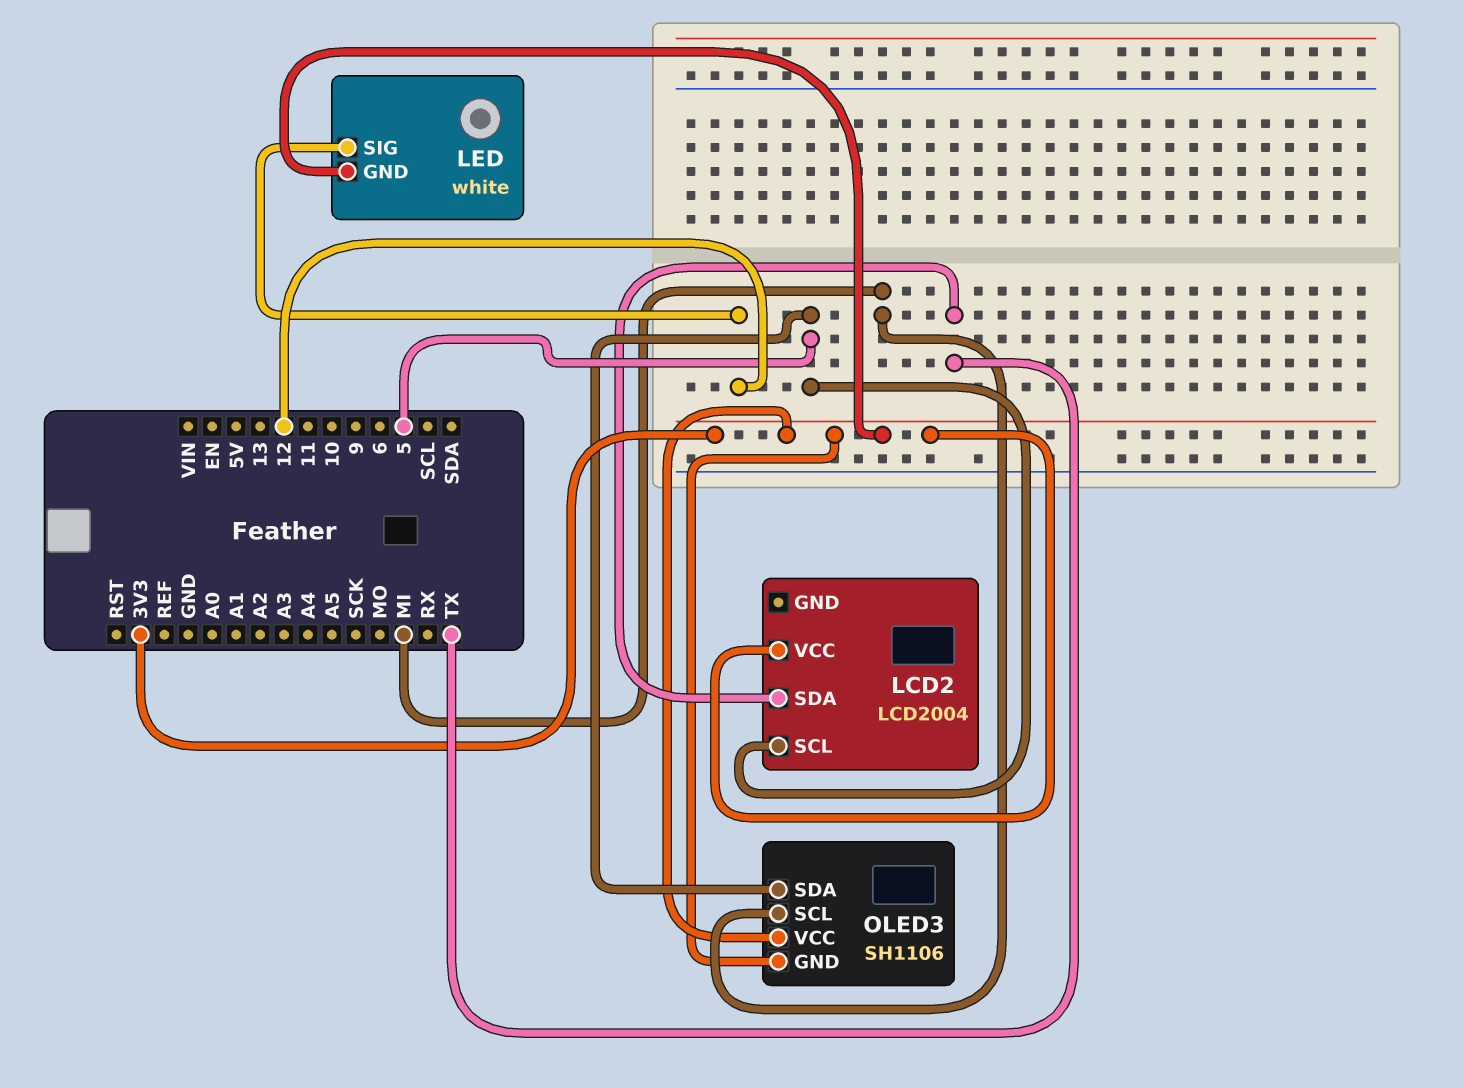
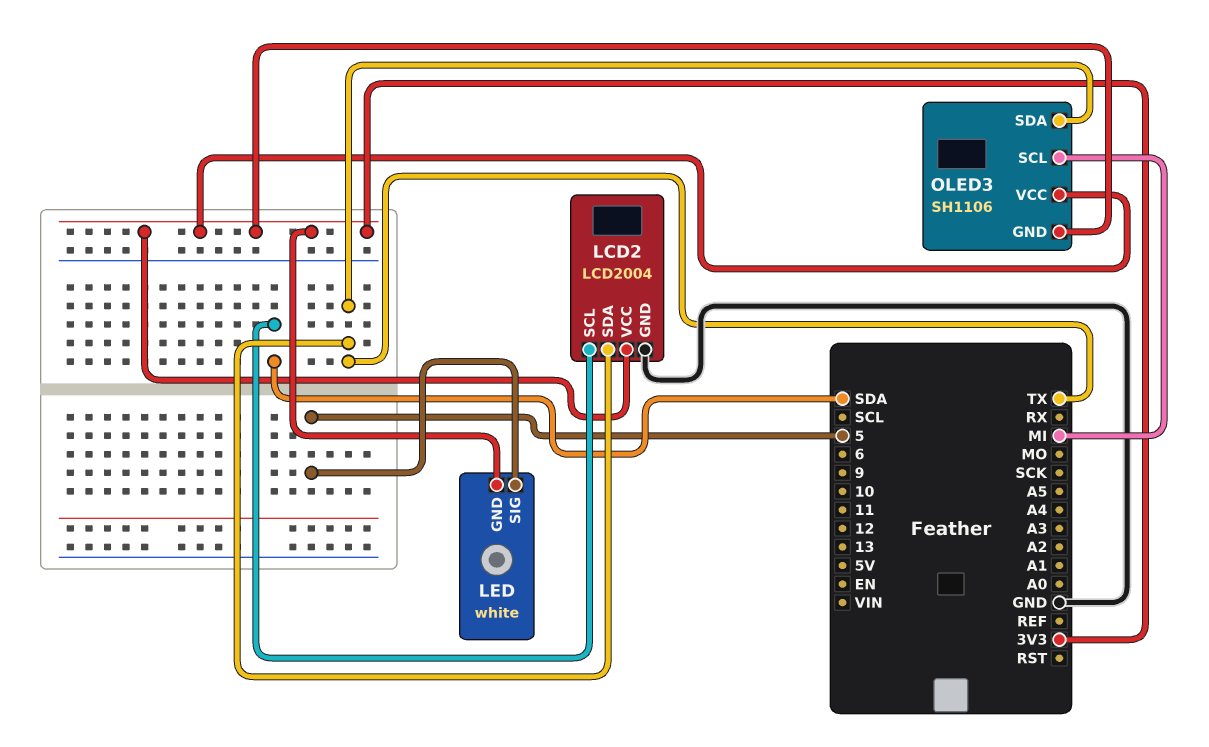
LCD2 pin GND: none -> GND
LCD2 pin SCL: 5 -> SDA
LED pin SIG: 12 -> 5
OLED3 pin SDA: 5 -> TX

